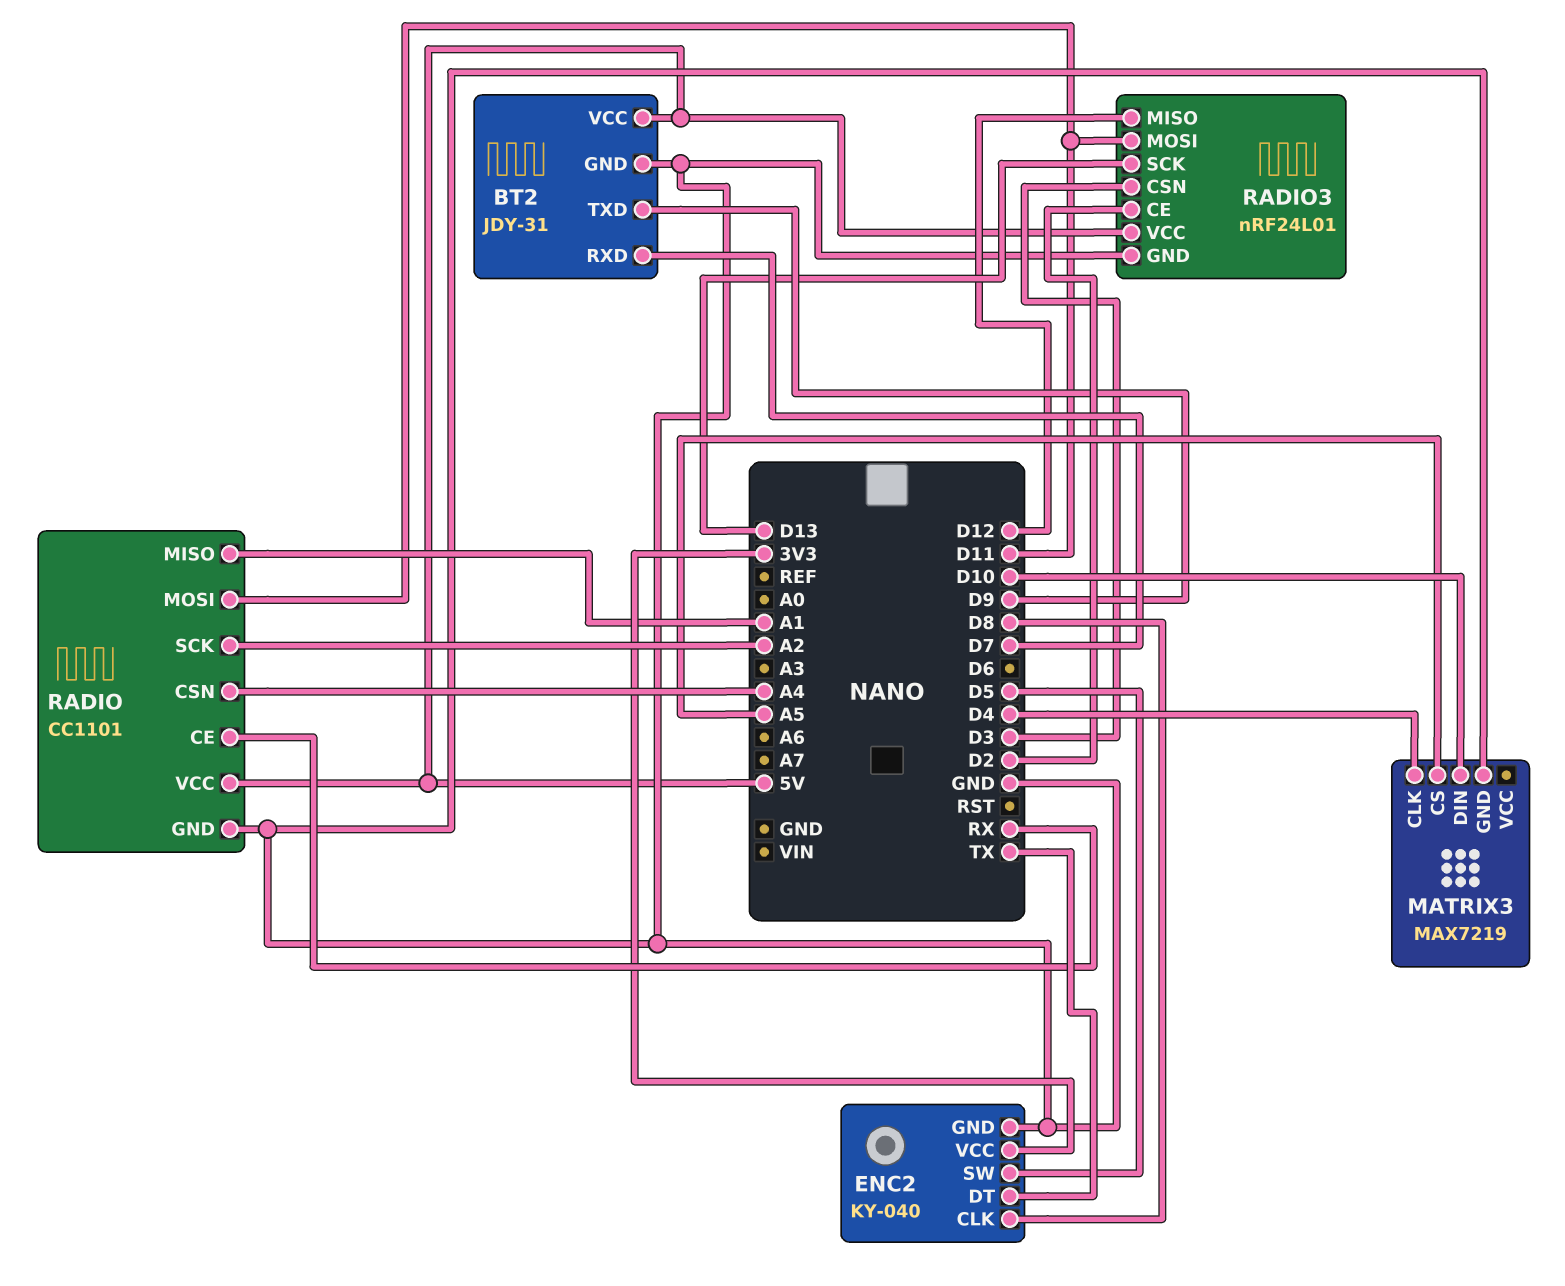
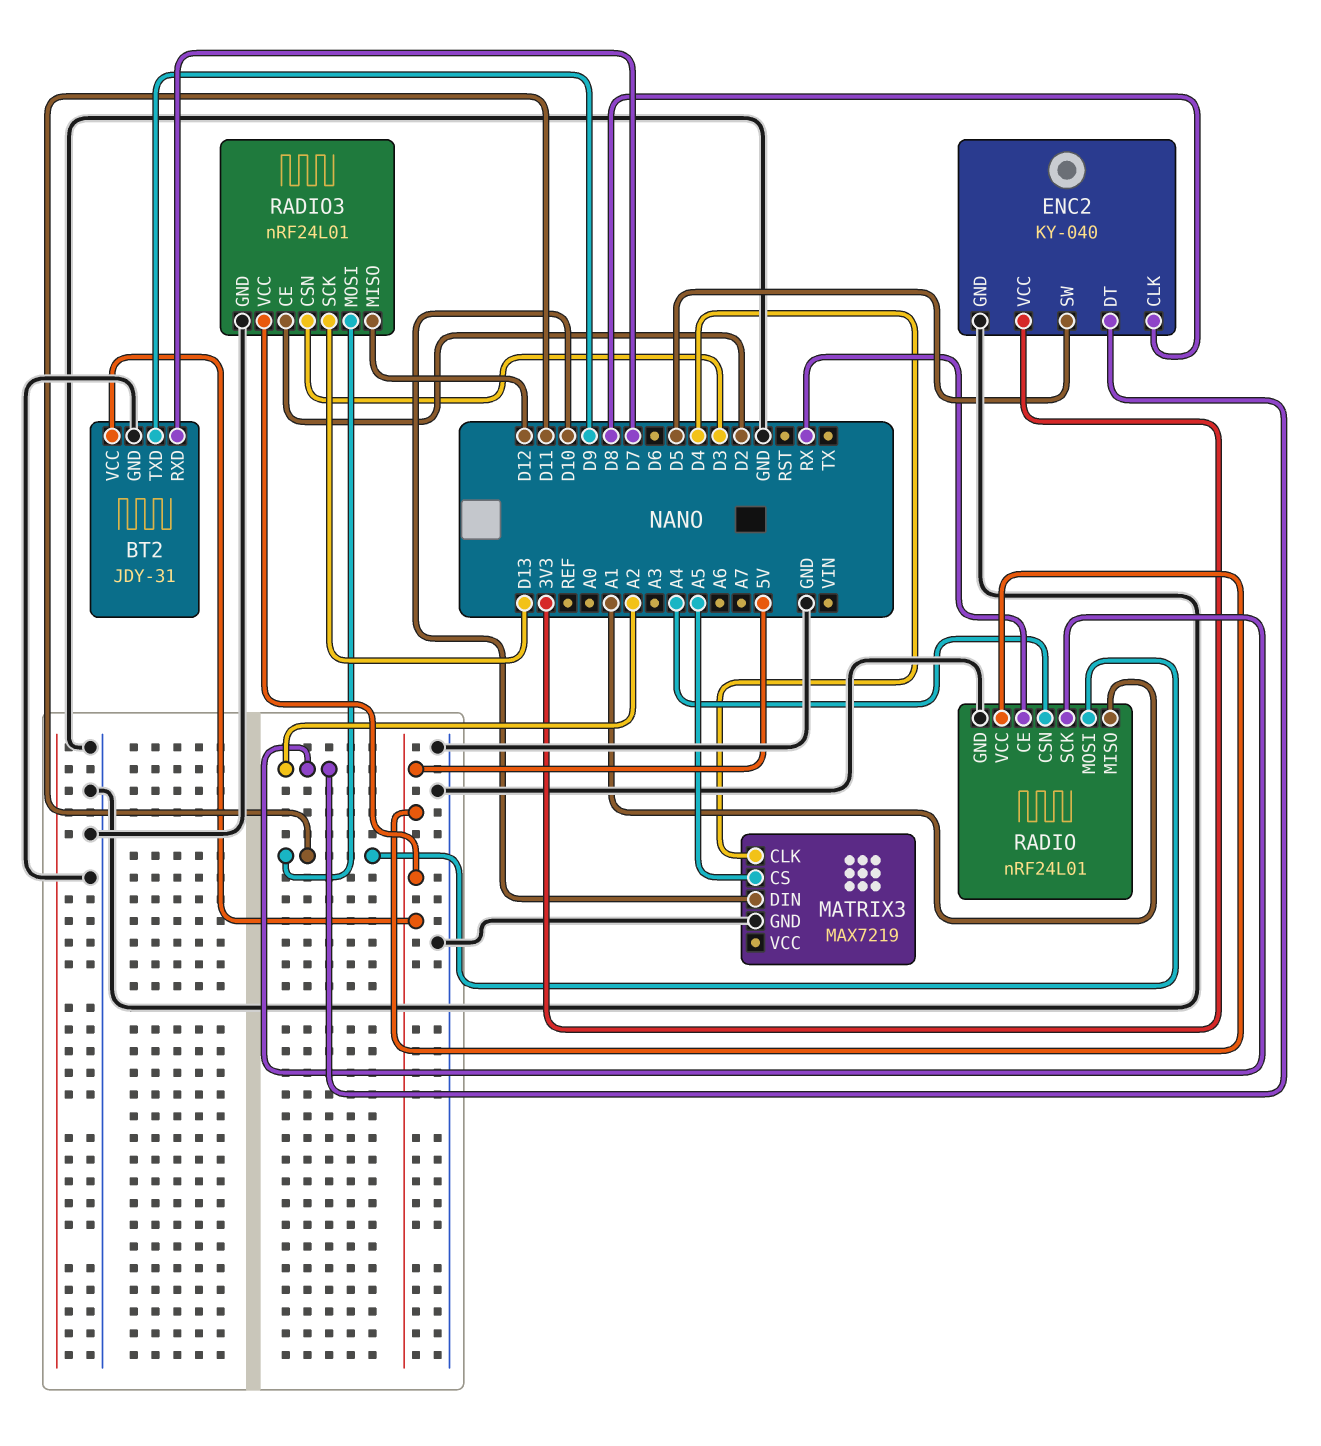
ENC2 pin DT: TX -> A2
RADIO: CC1101 -> nRF24L01

